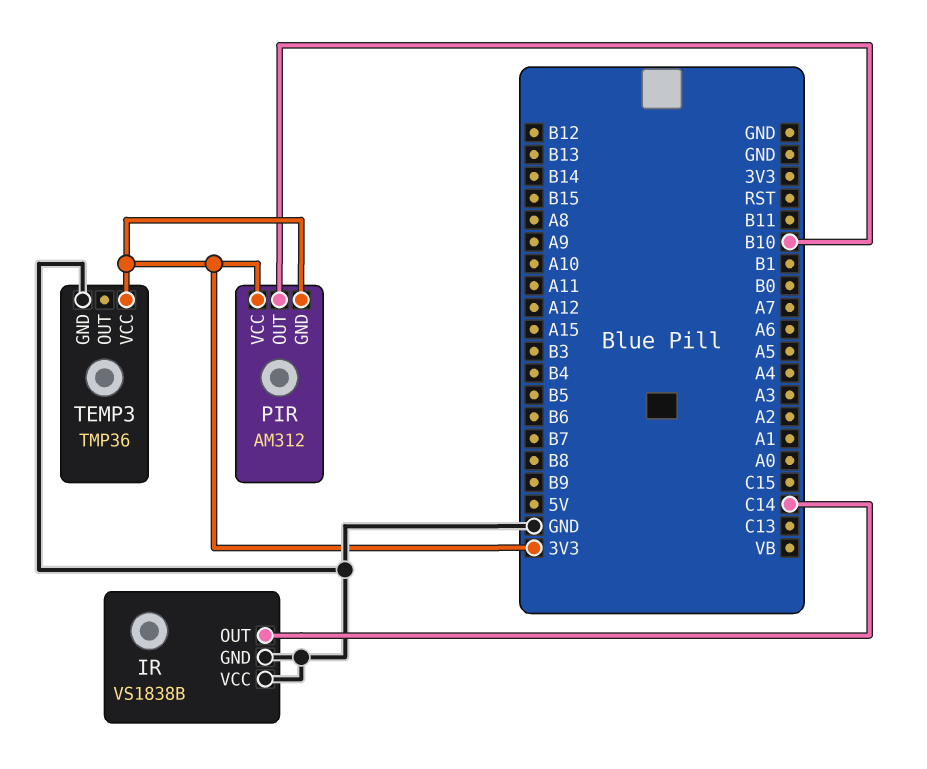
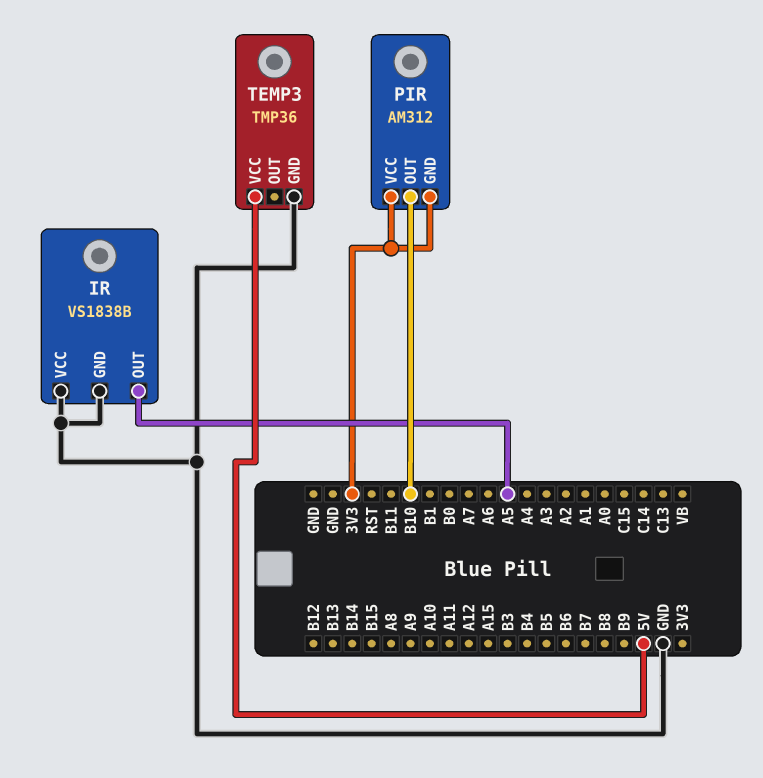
IR pin OUT: C14 -> A5
TEMP3 pin VCC: 3V3 -> 5V

